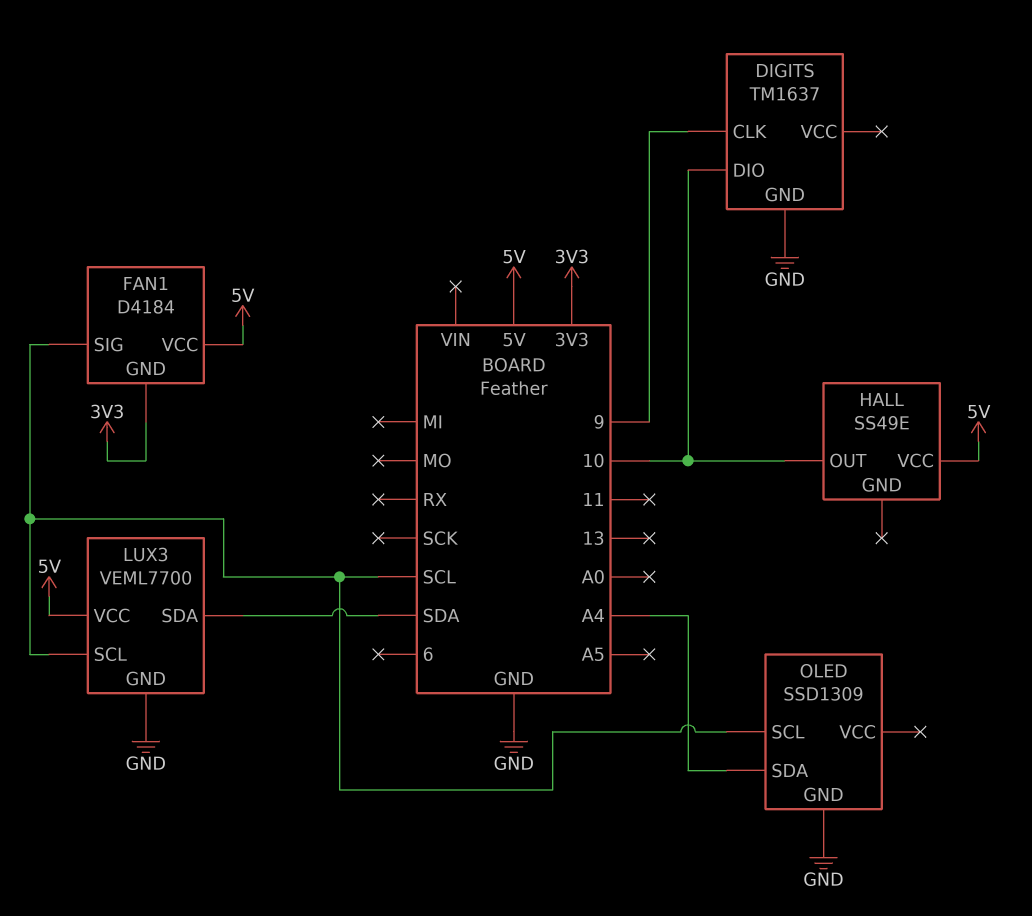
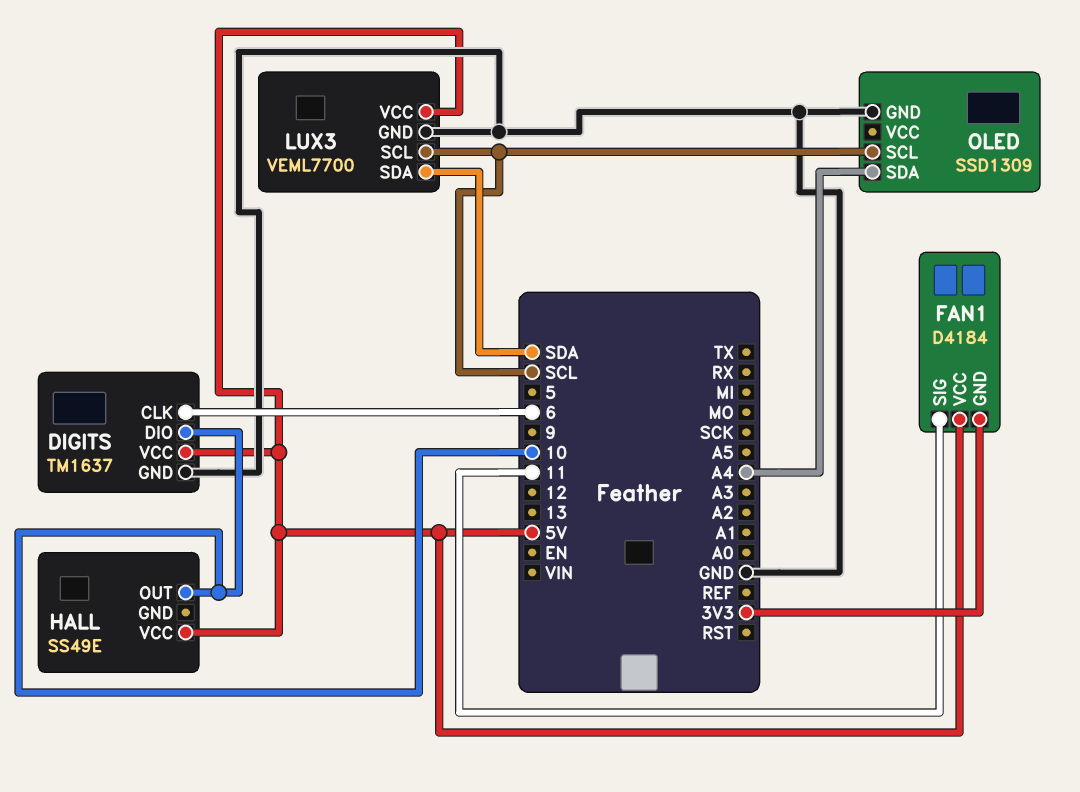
DIGITS pin CLK: 9 -> 6
DIGITS pin VCC: none -> 5V
FAN1 pin SIG: SCL -> 11

